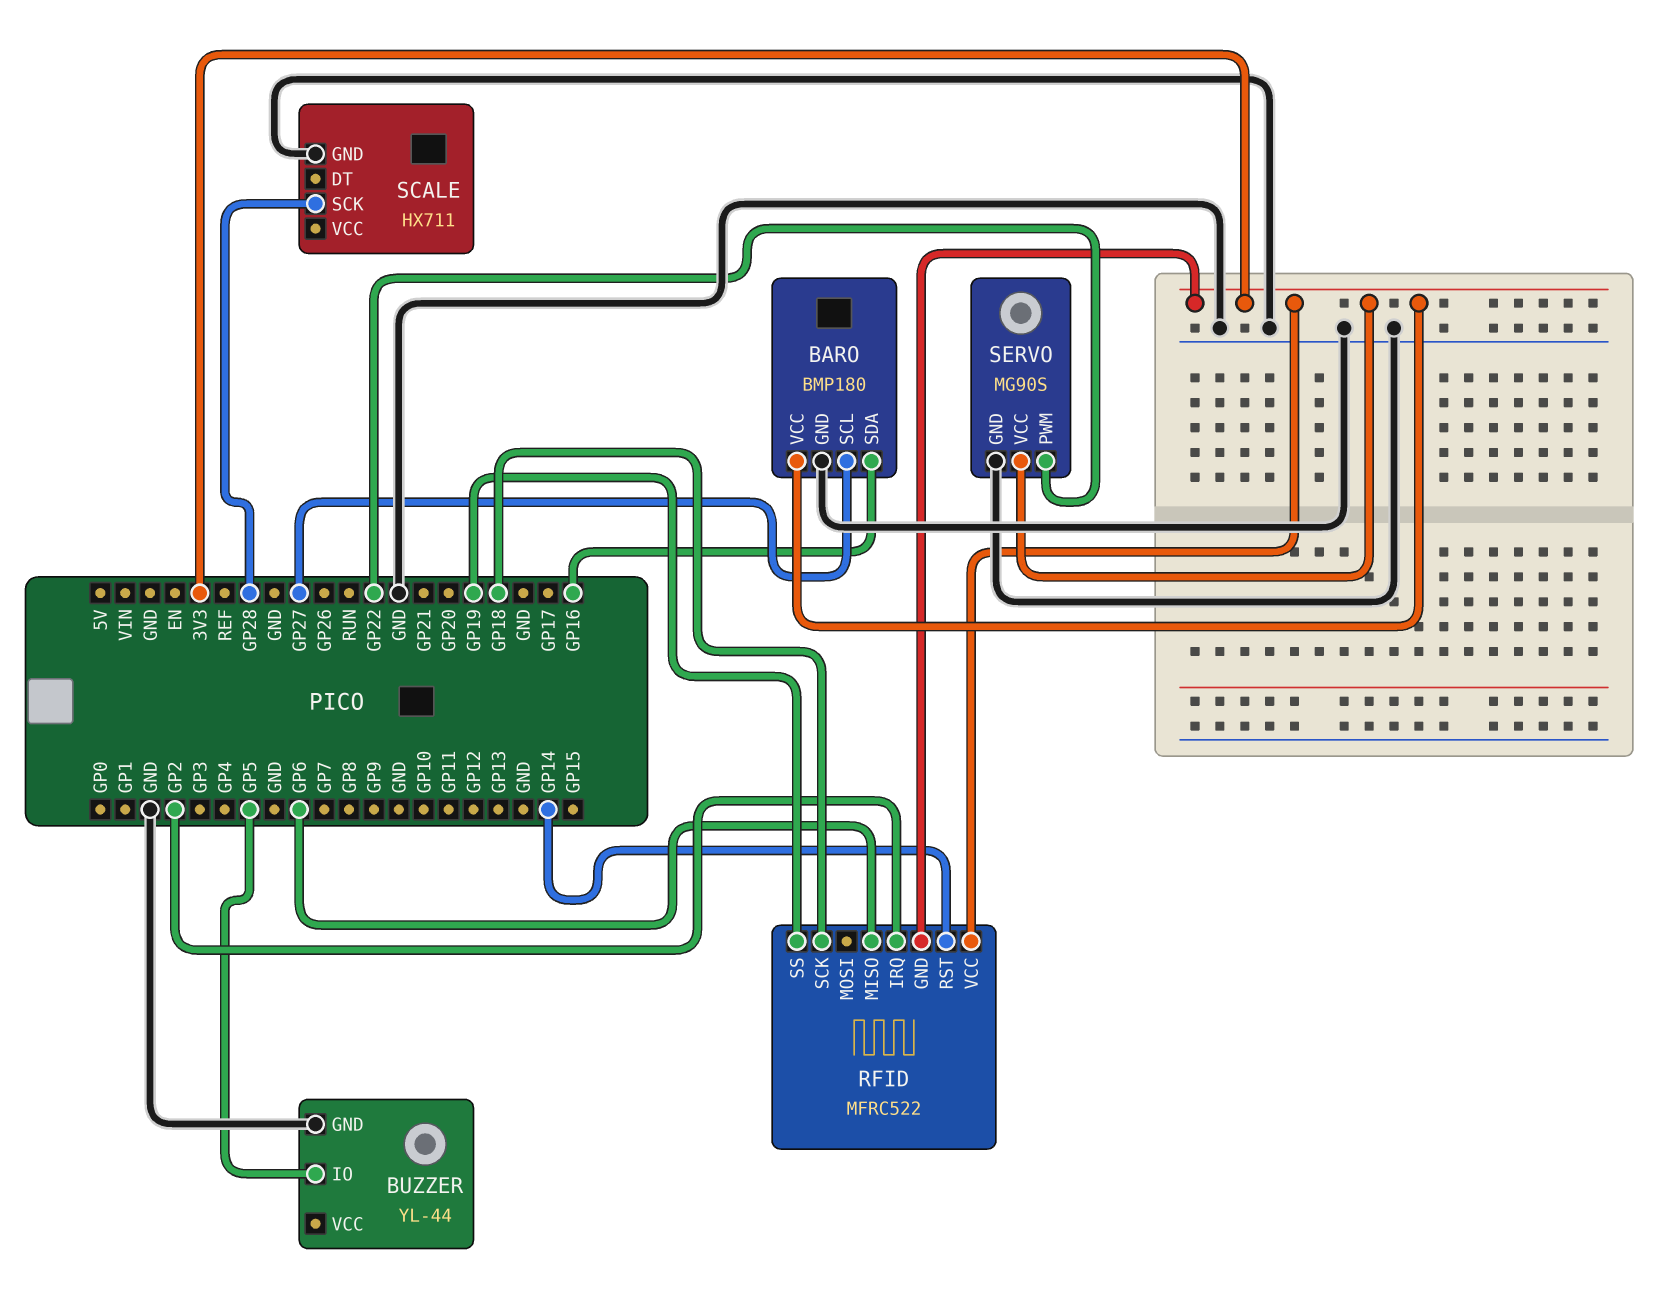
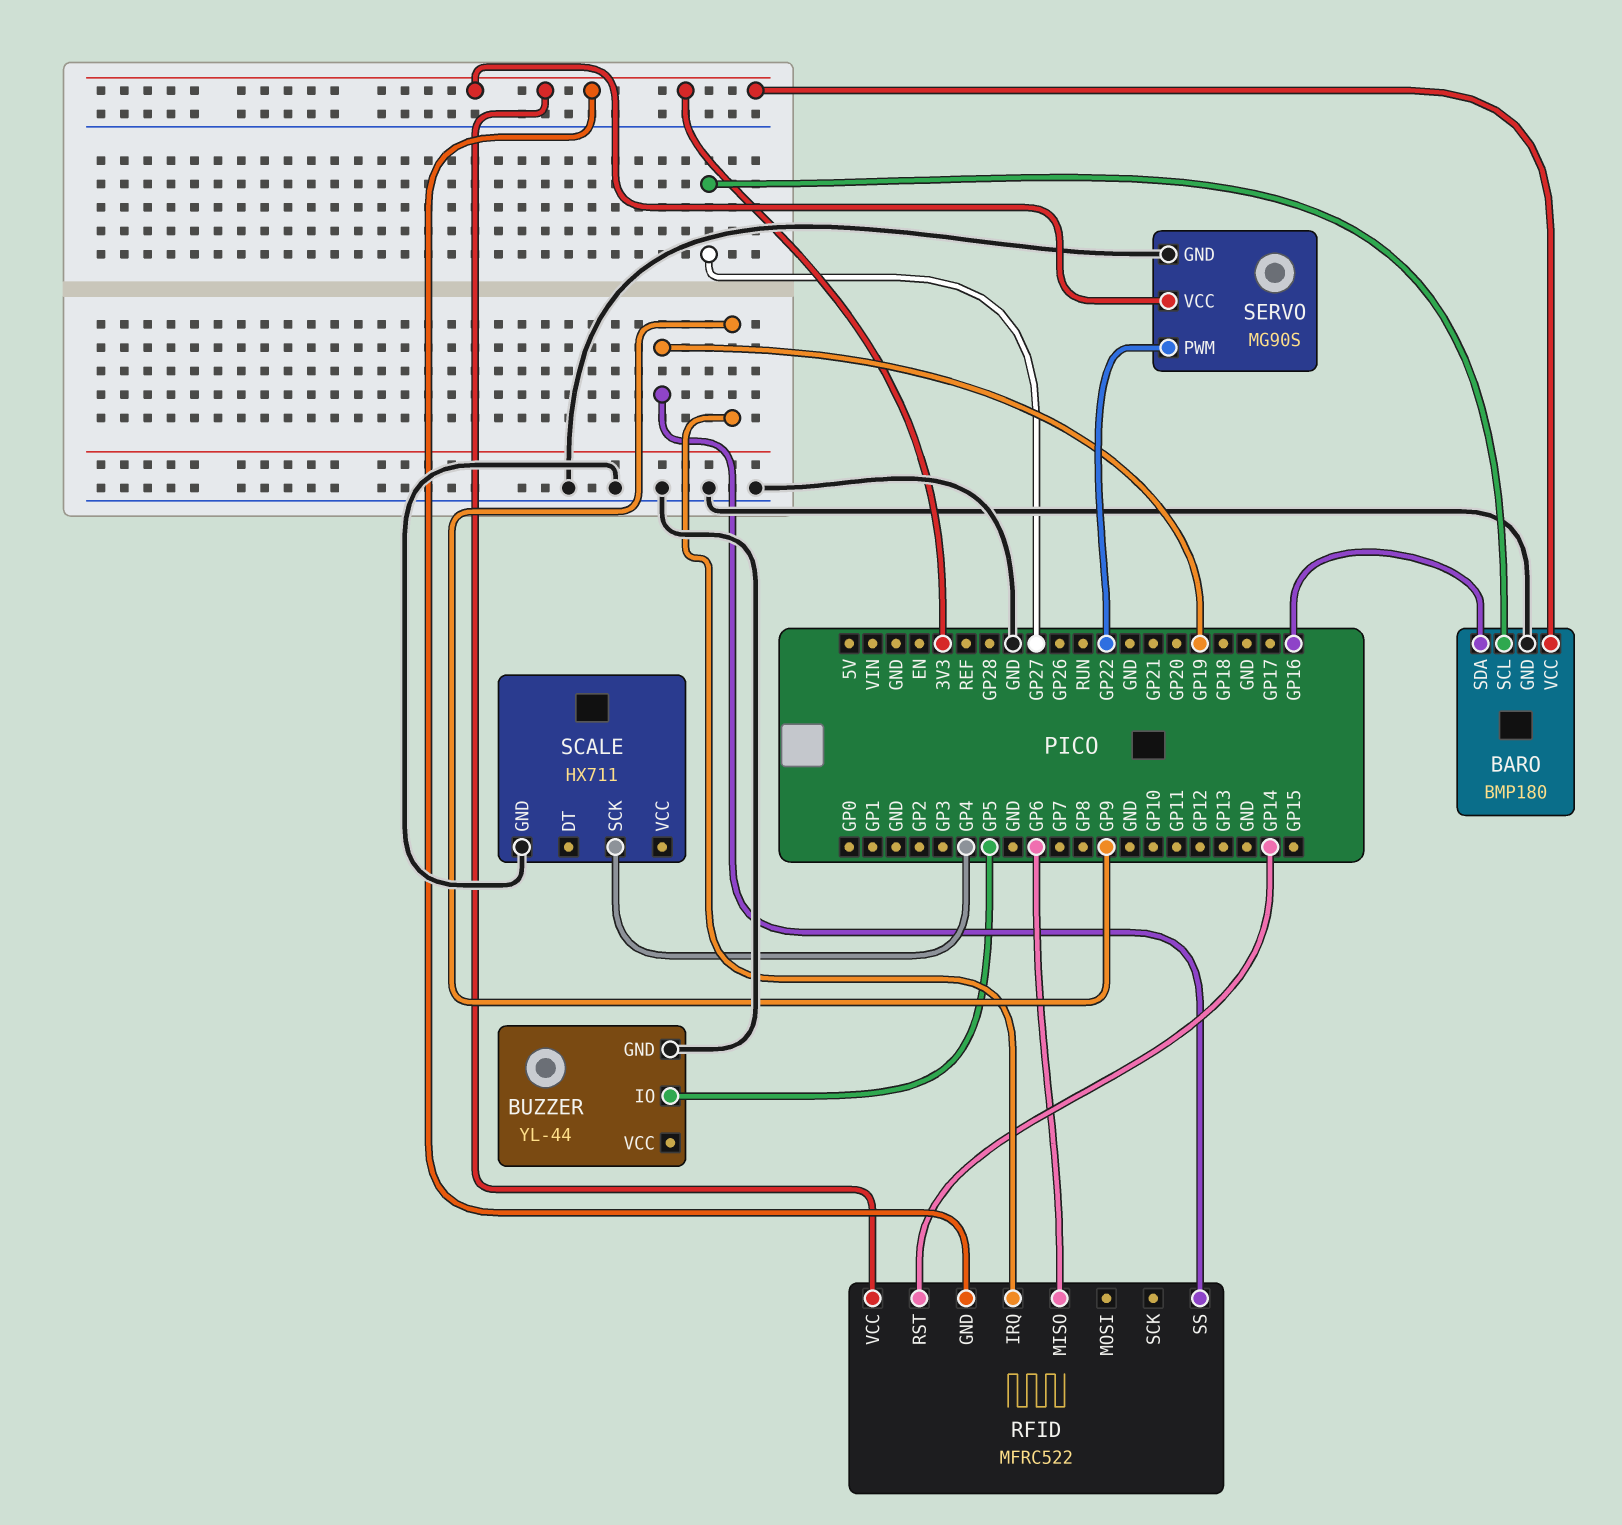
RFID pin IRQ: GP2 -> GP9
RFID pin SCK: GP18 -> none
SCALE pin SCK: GP28 -> GP4

